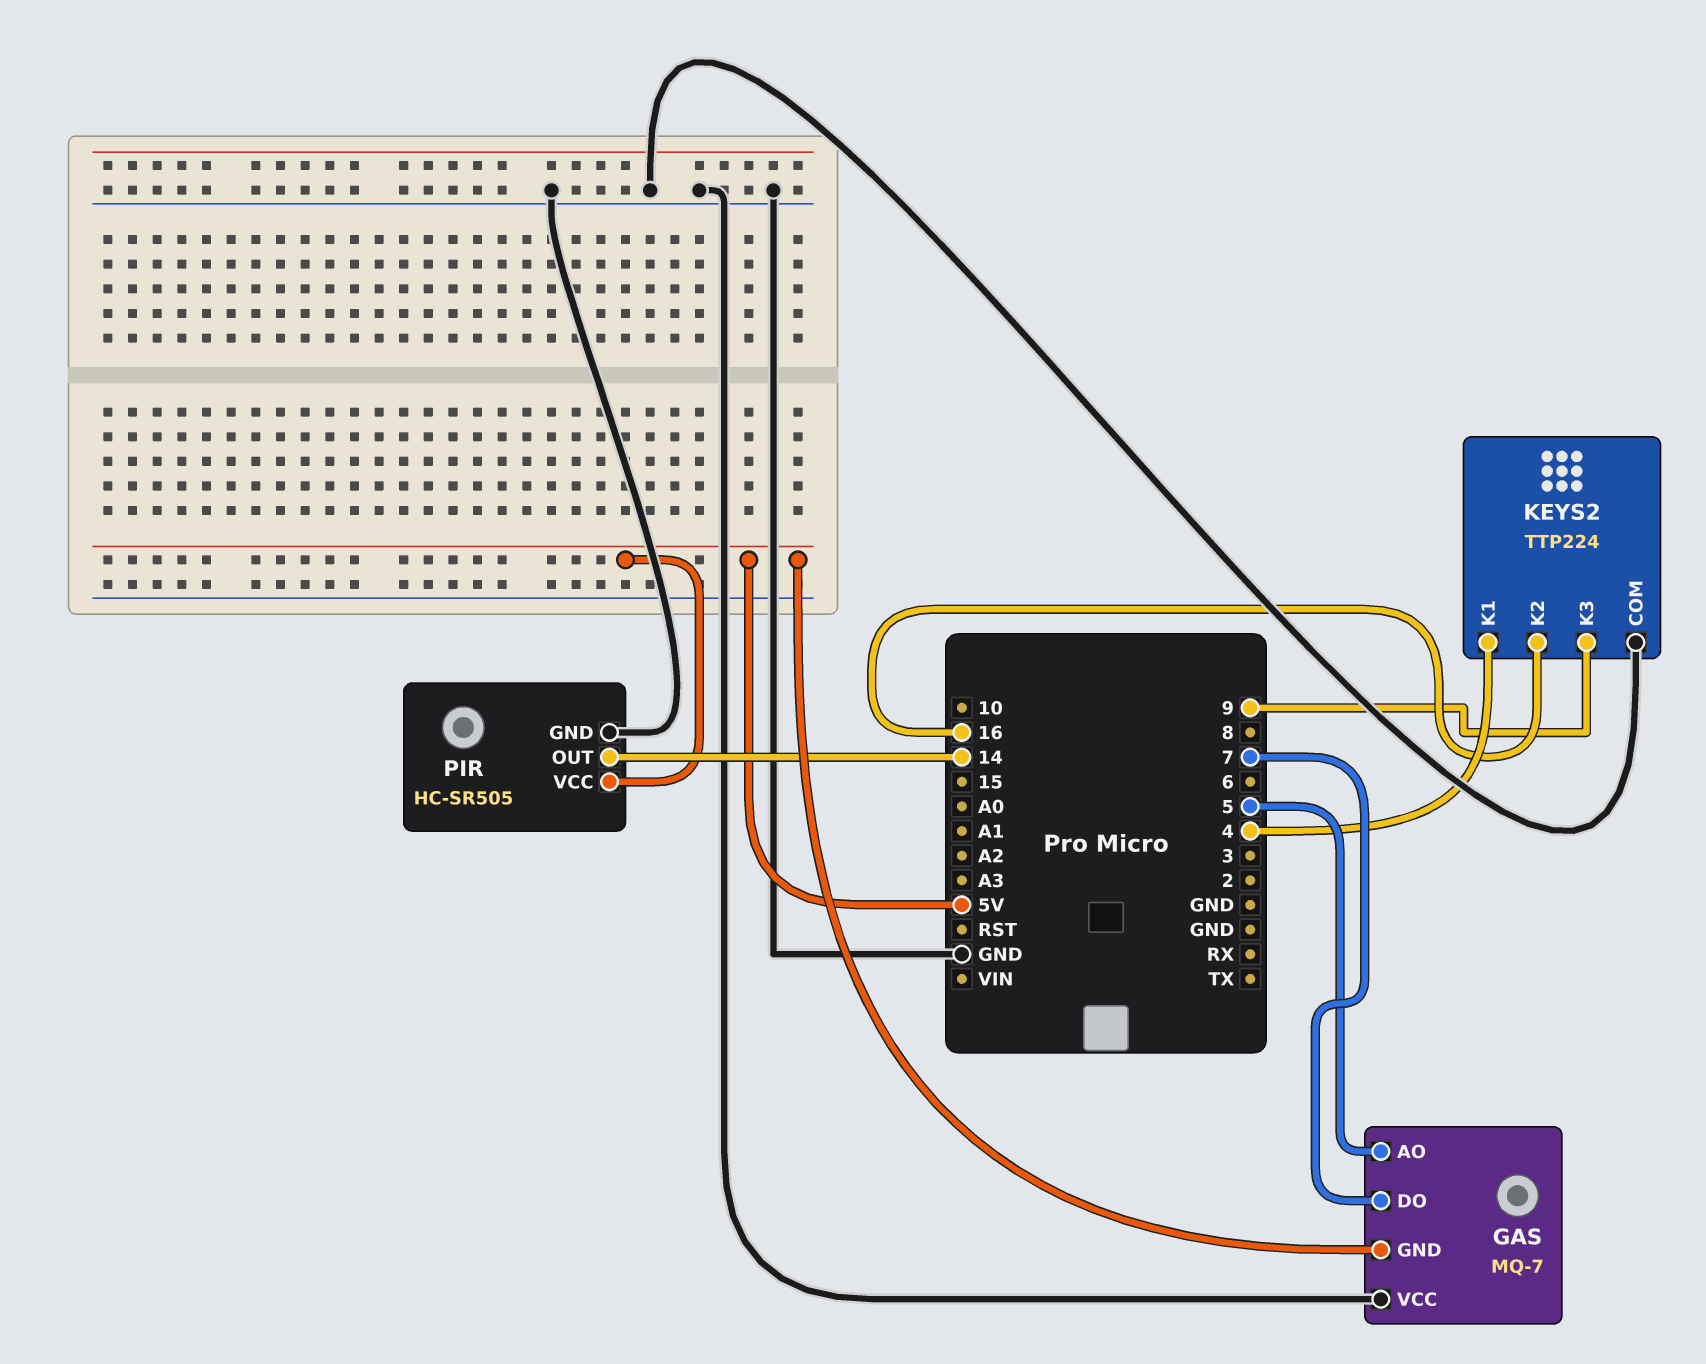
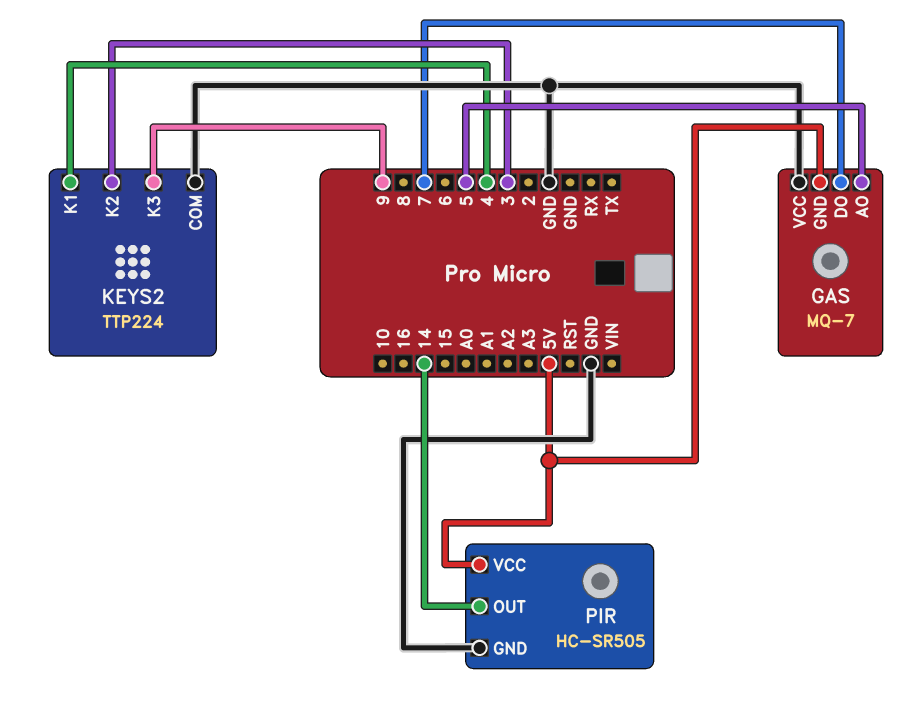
KEYS2 pin K2: 16 -> 3

